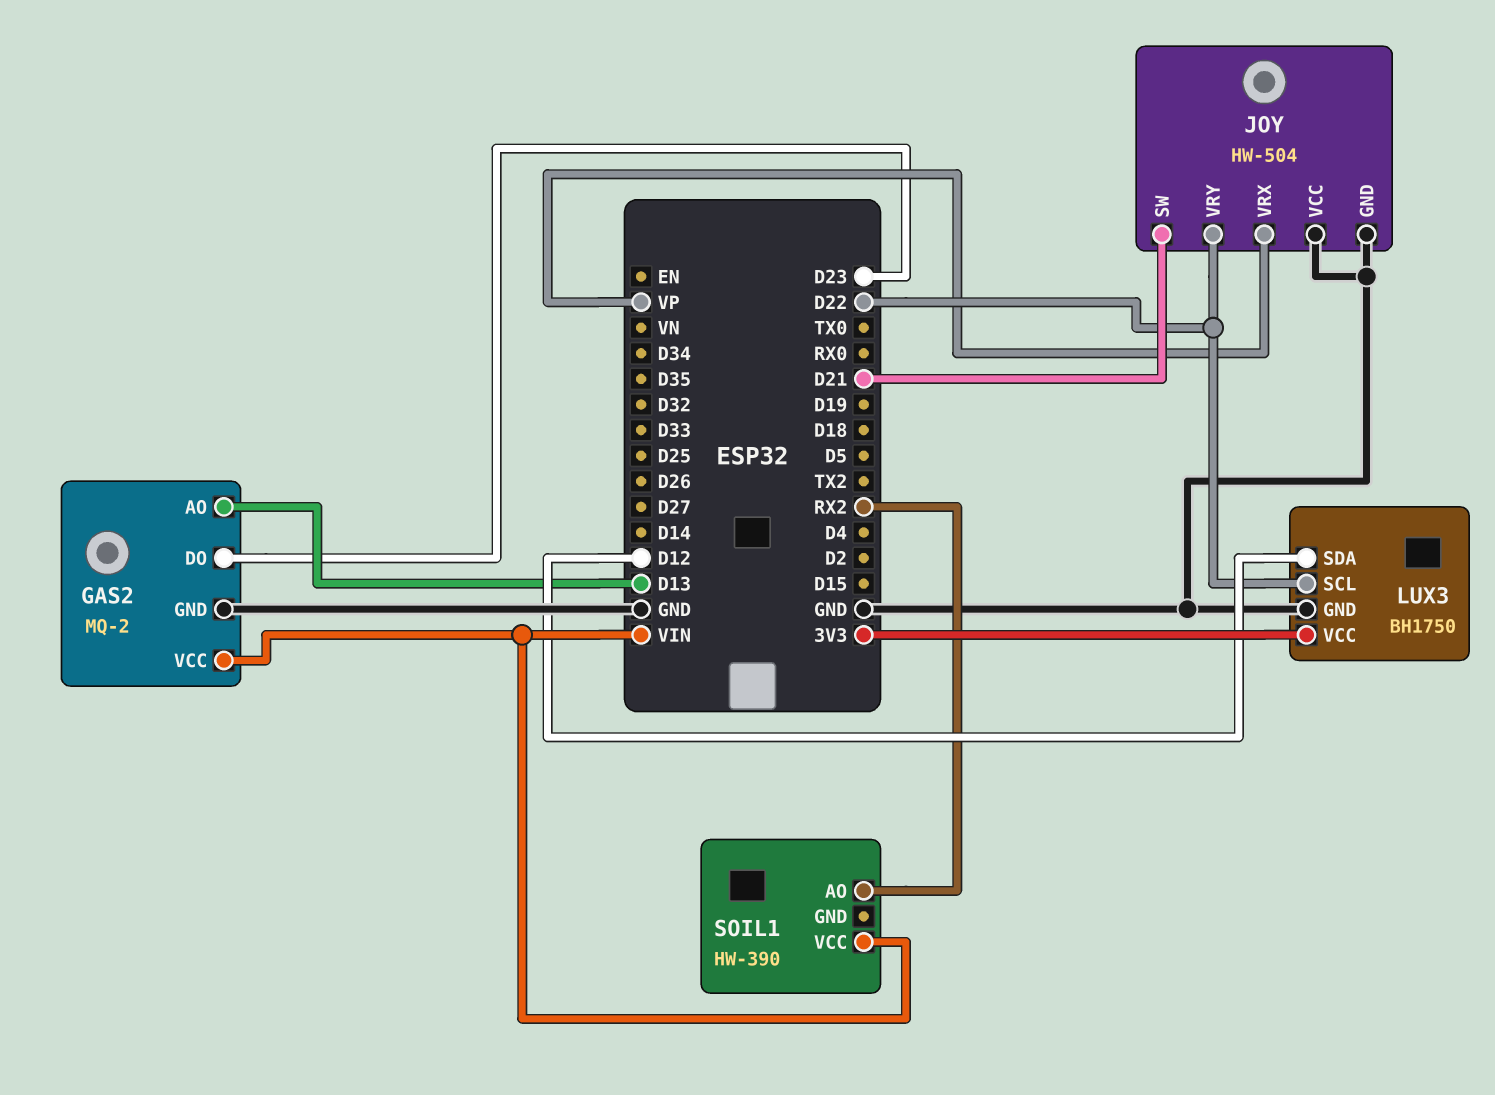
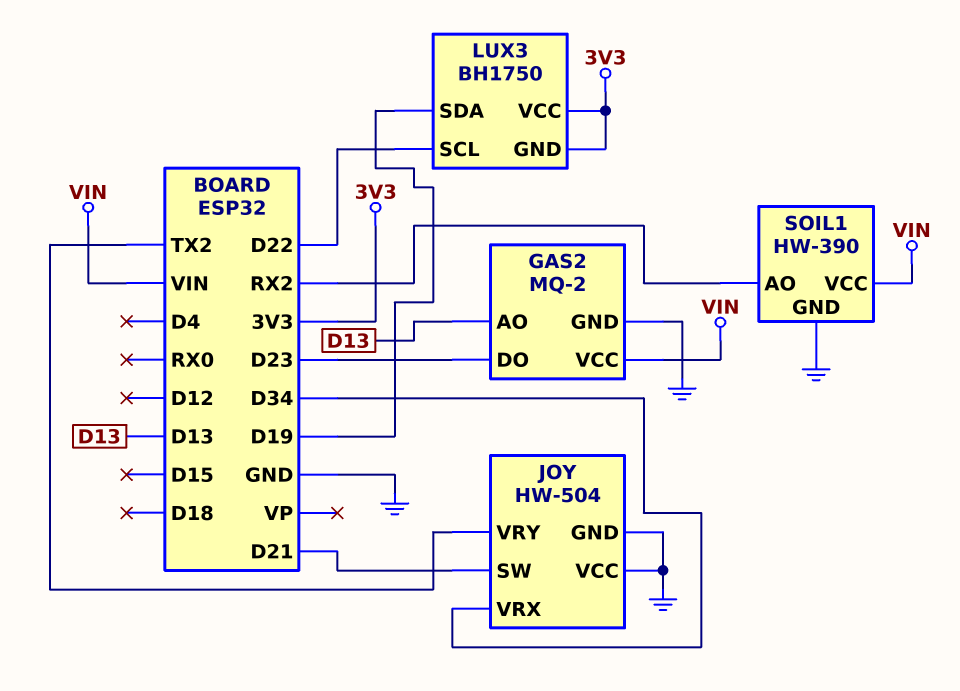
JOY pin VRX: VP -> D34
JOY pin VRY: D22 -> TX2
LUX3 pin GND: GND -> 3V3
LUX3 pin SDA: D12 -> D19
SOIL1 pin GND: none -> GND

